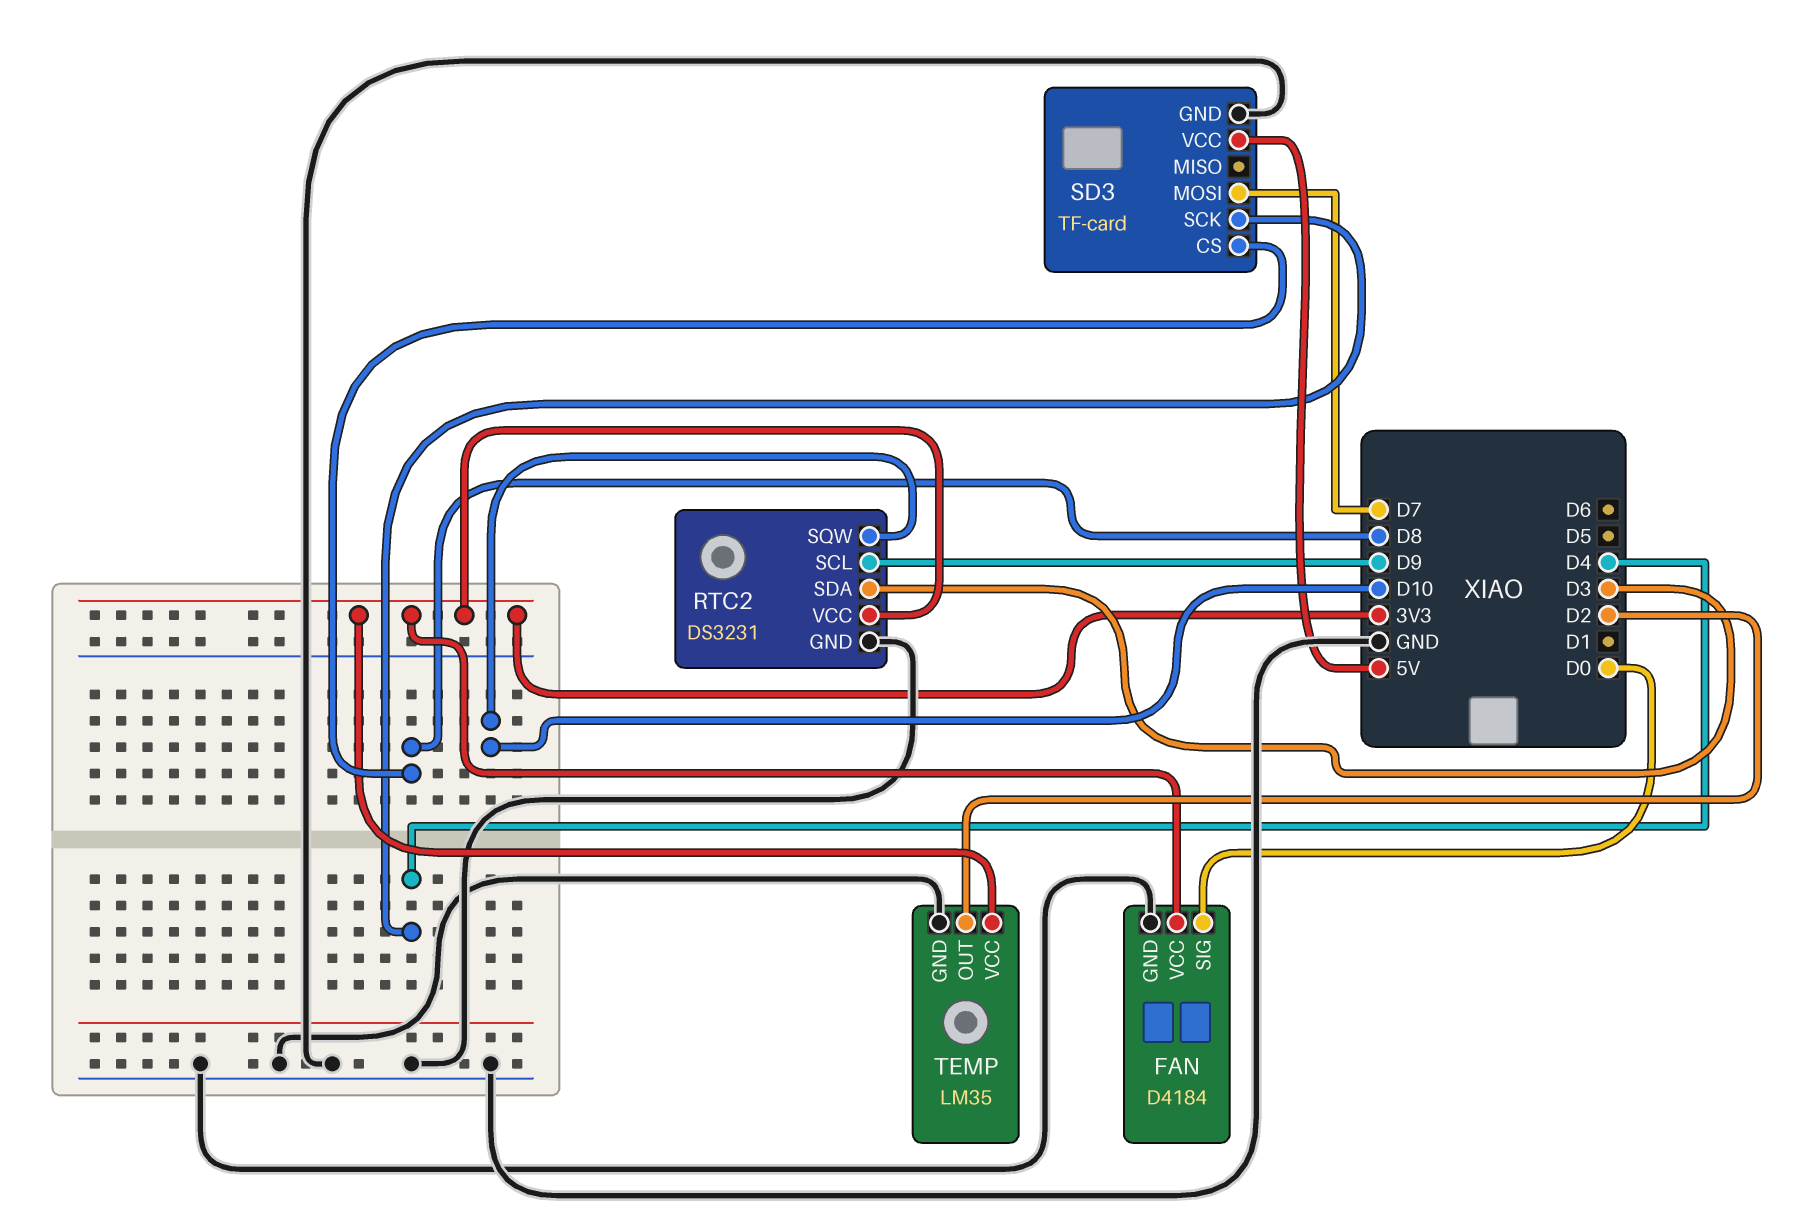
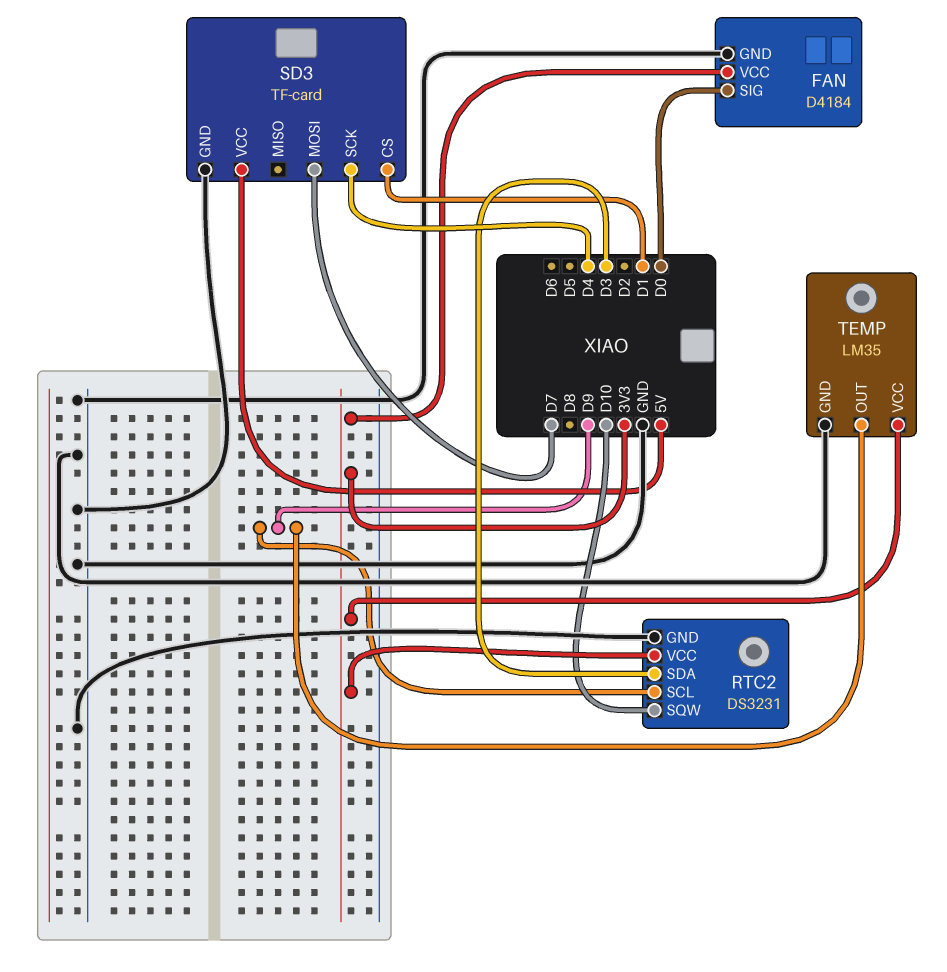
SD3 pin CS: D8 -> D1
TEMP pin OUT: D2 -> D9

